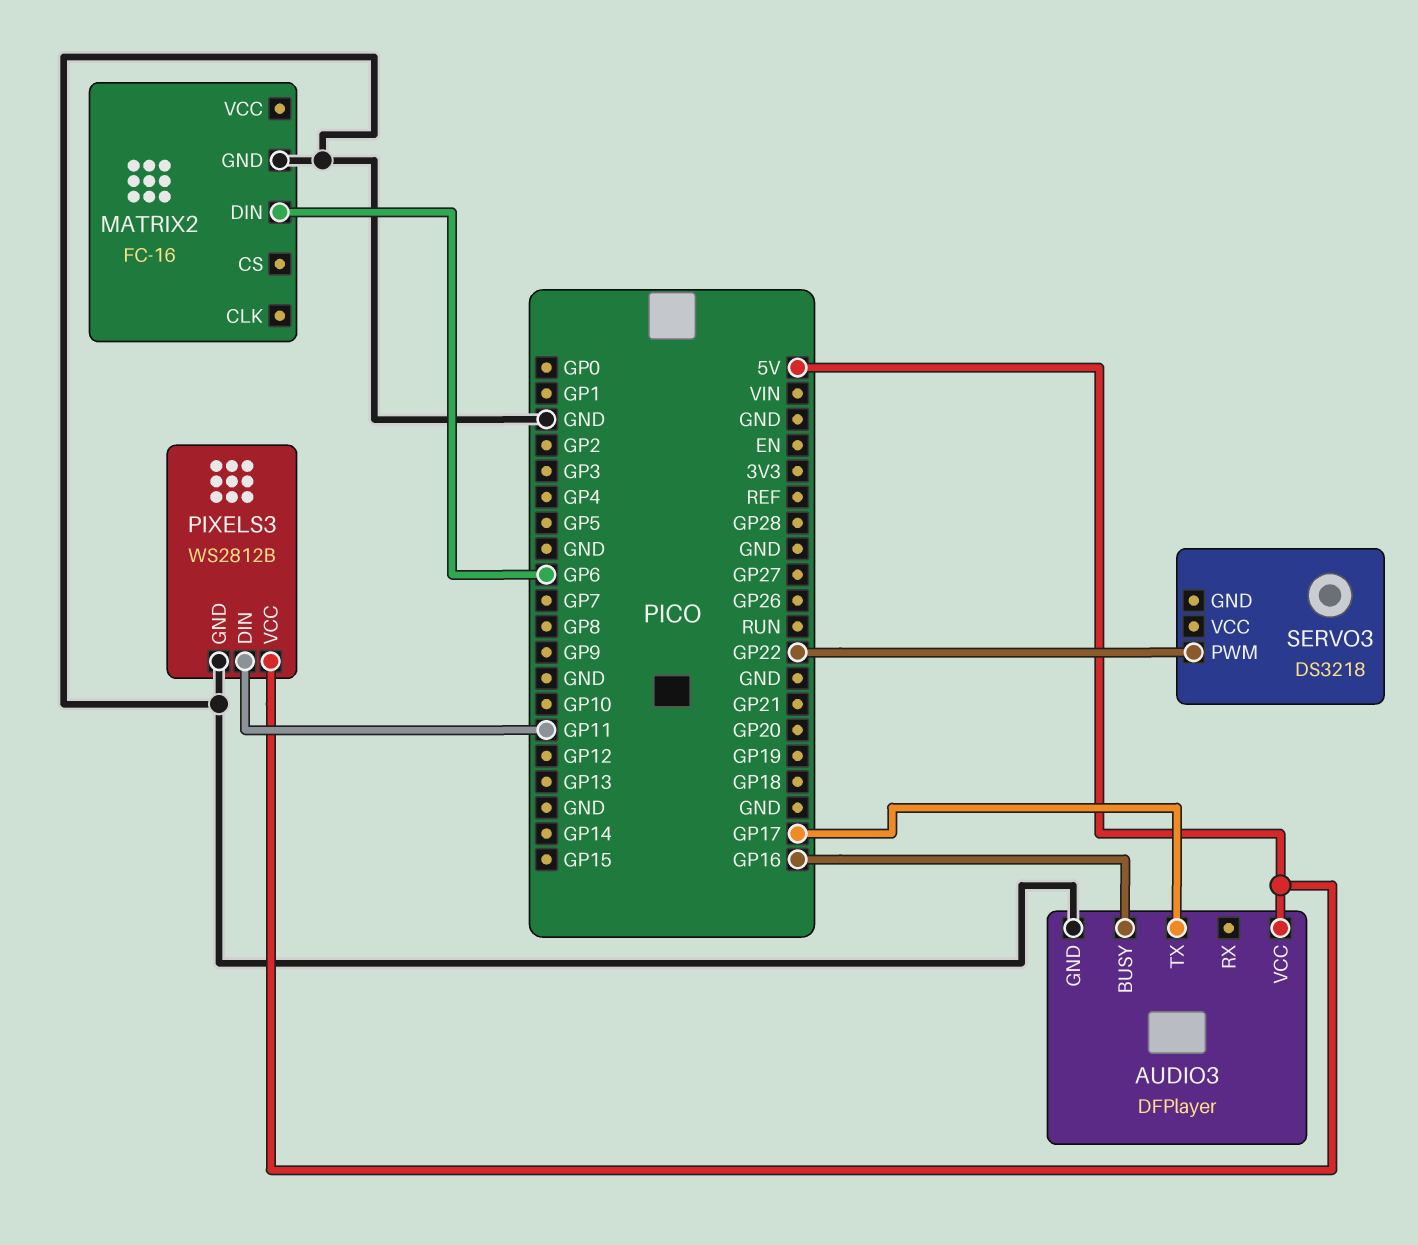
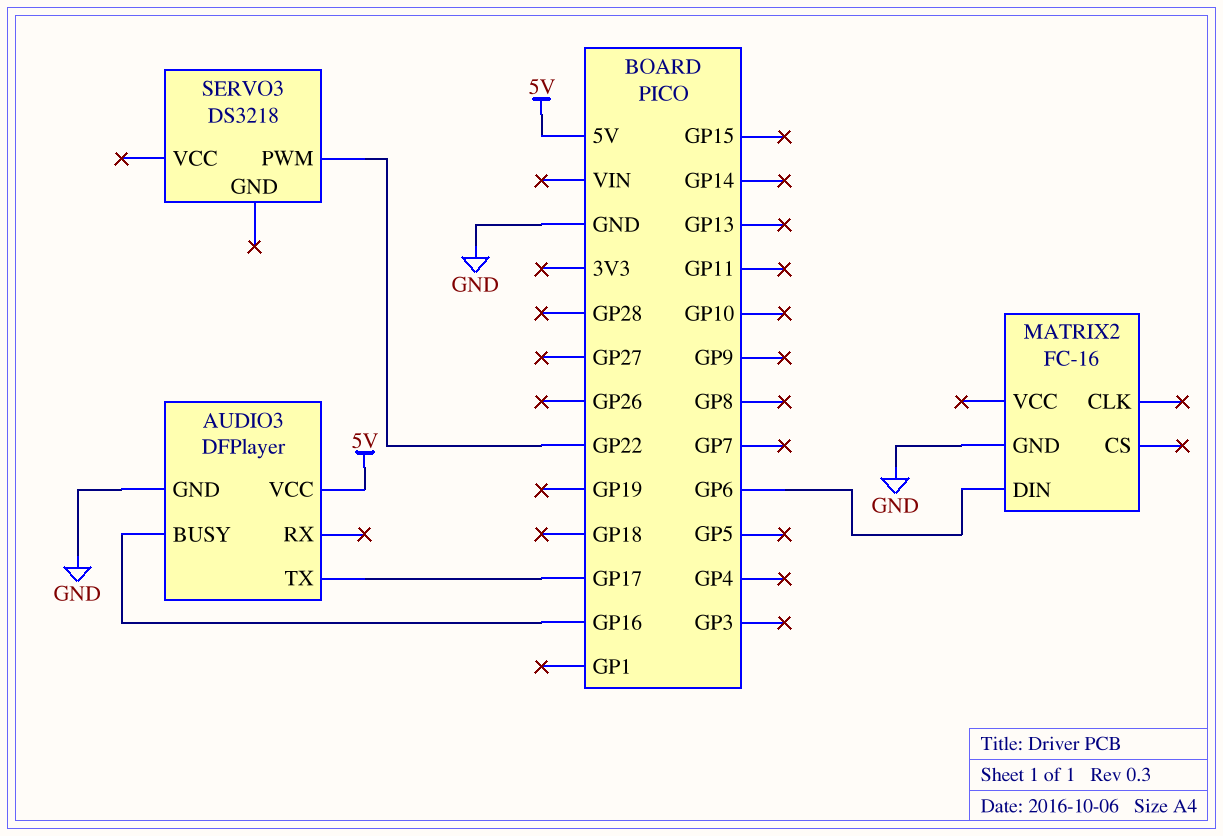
PIXELS3: WS2812B -> none
PIXELS3 pin DIN: GP11 -> none
PIXELS3 pin GND: GND -> none
PIXELS3 pin VCC: 5V -> none

